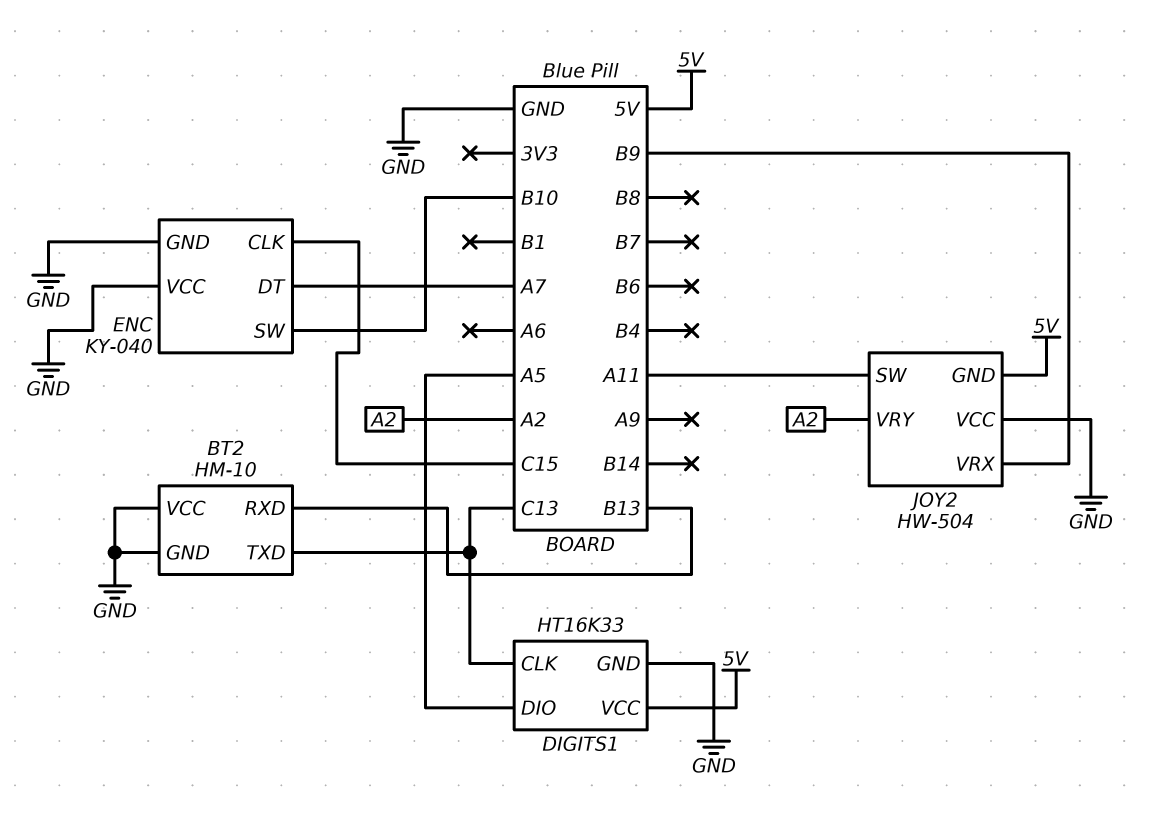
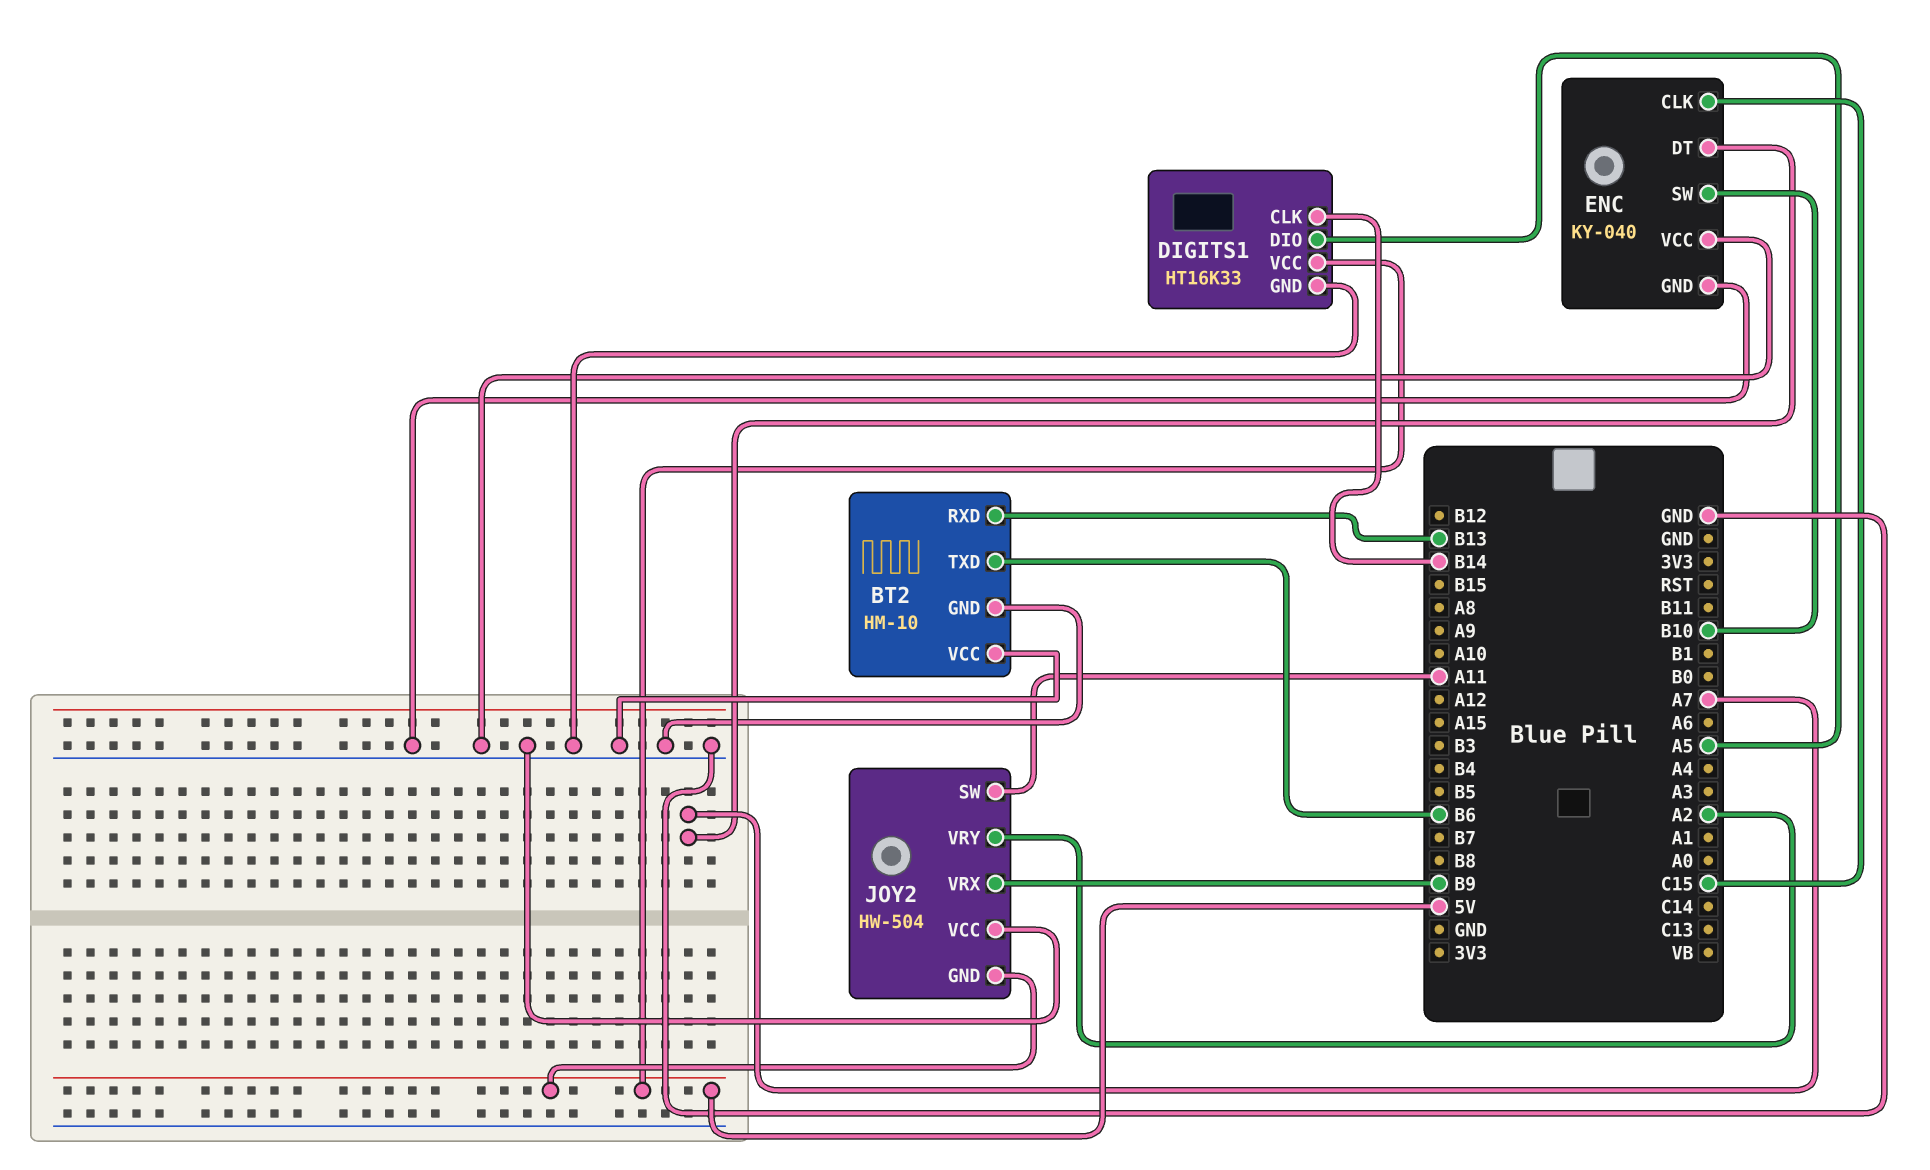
BT2 pin TXD: C13 -> B6
DIGITS1 pin CLK: C13 -> B14

